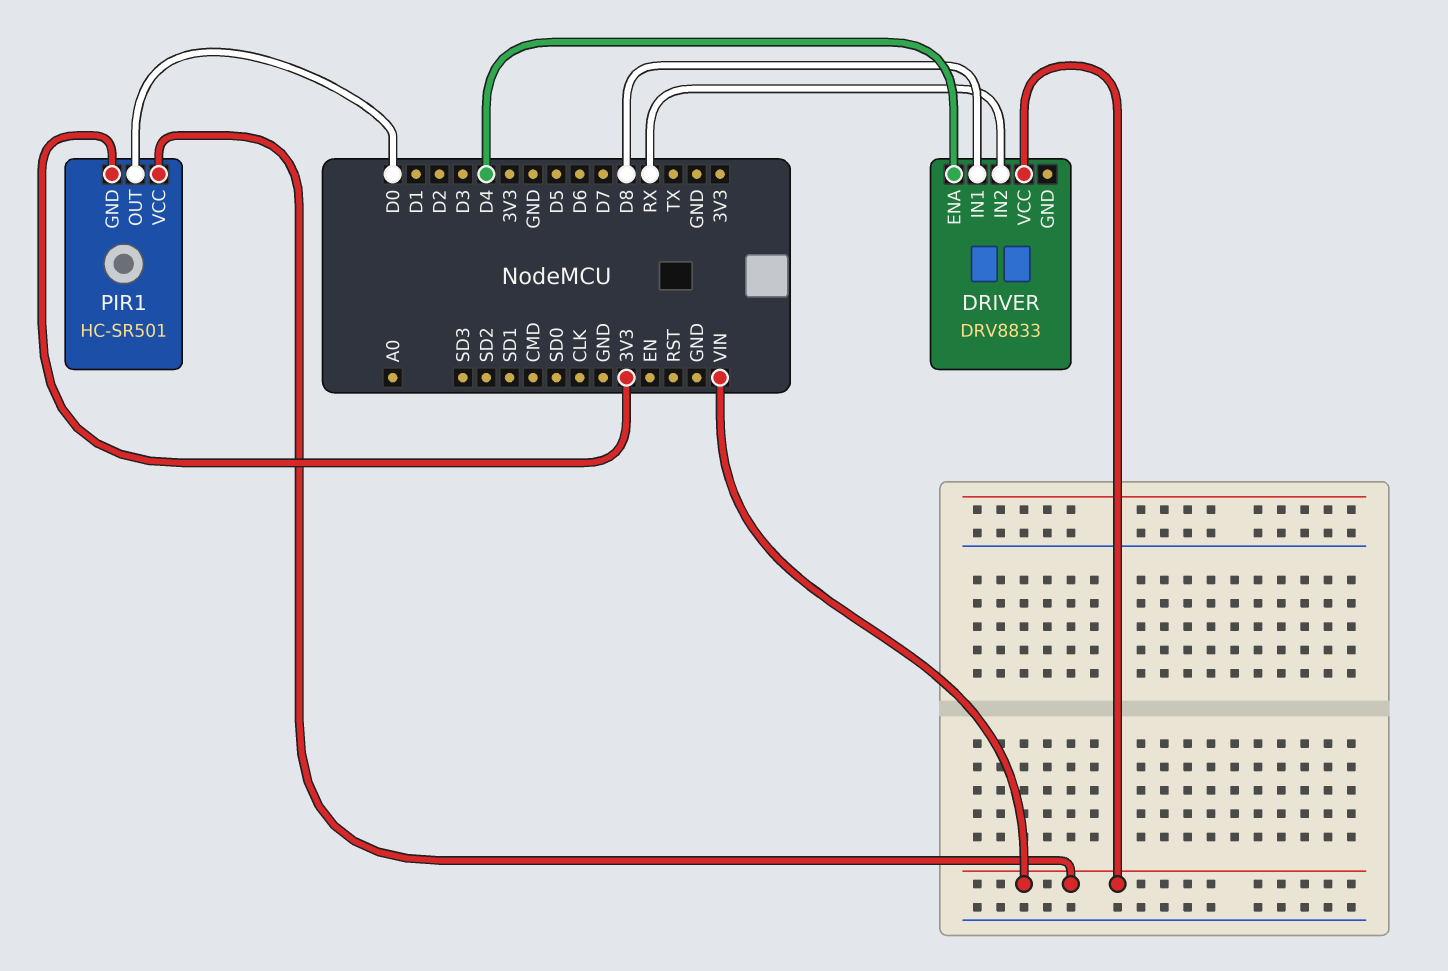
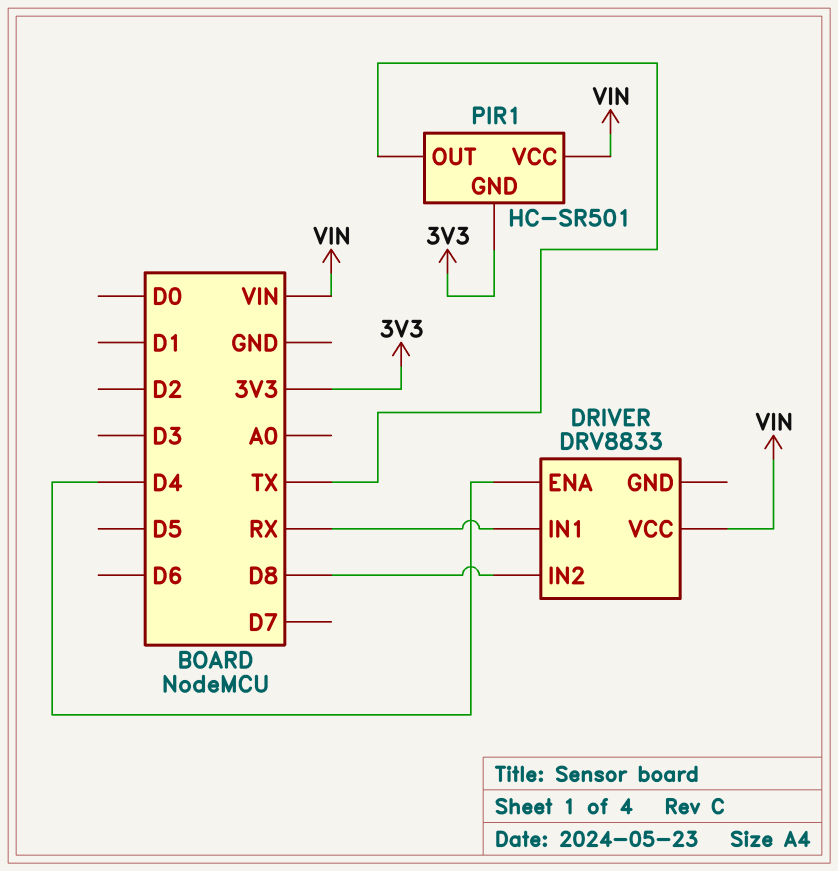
DRIVER pin IN1: D8 -> RX
DRIVER pin IN2: RX -> D8
PIR1 pin OUT: D0 -> TX

